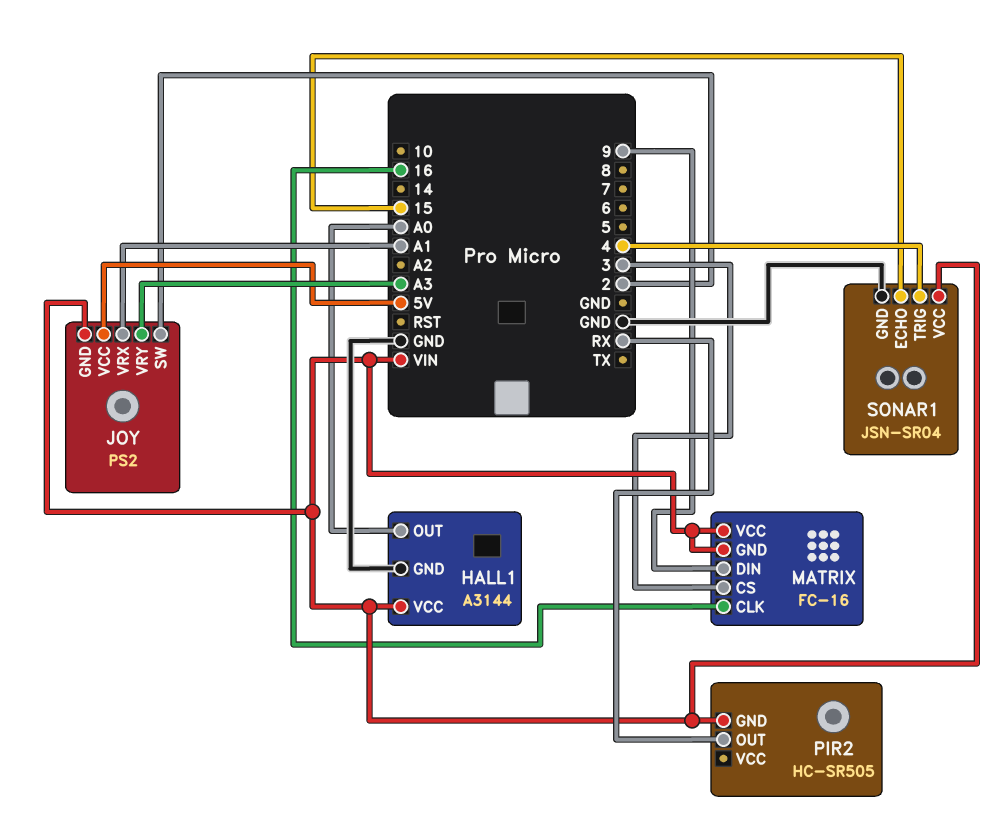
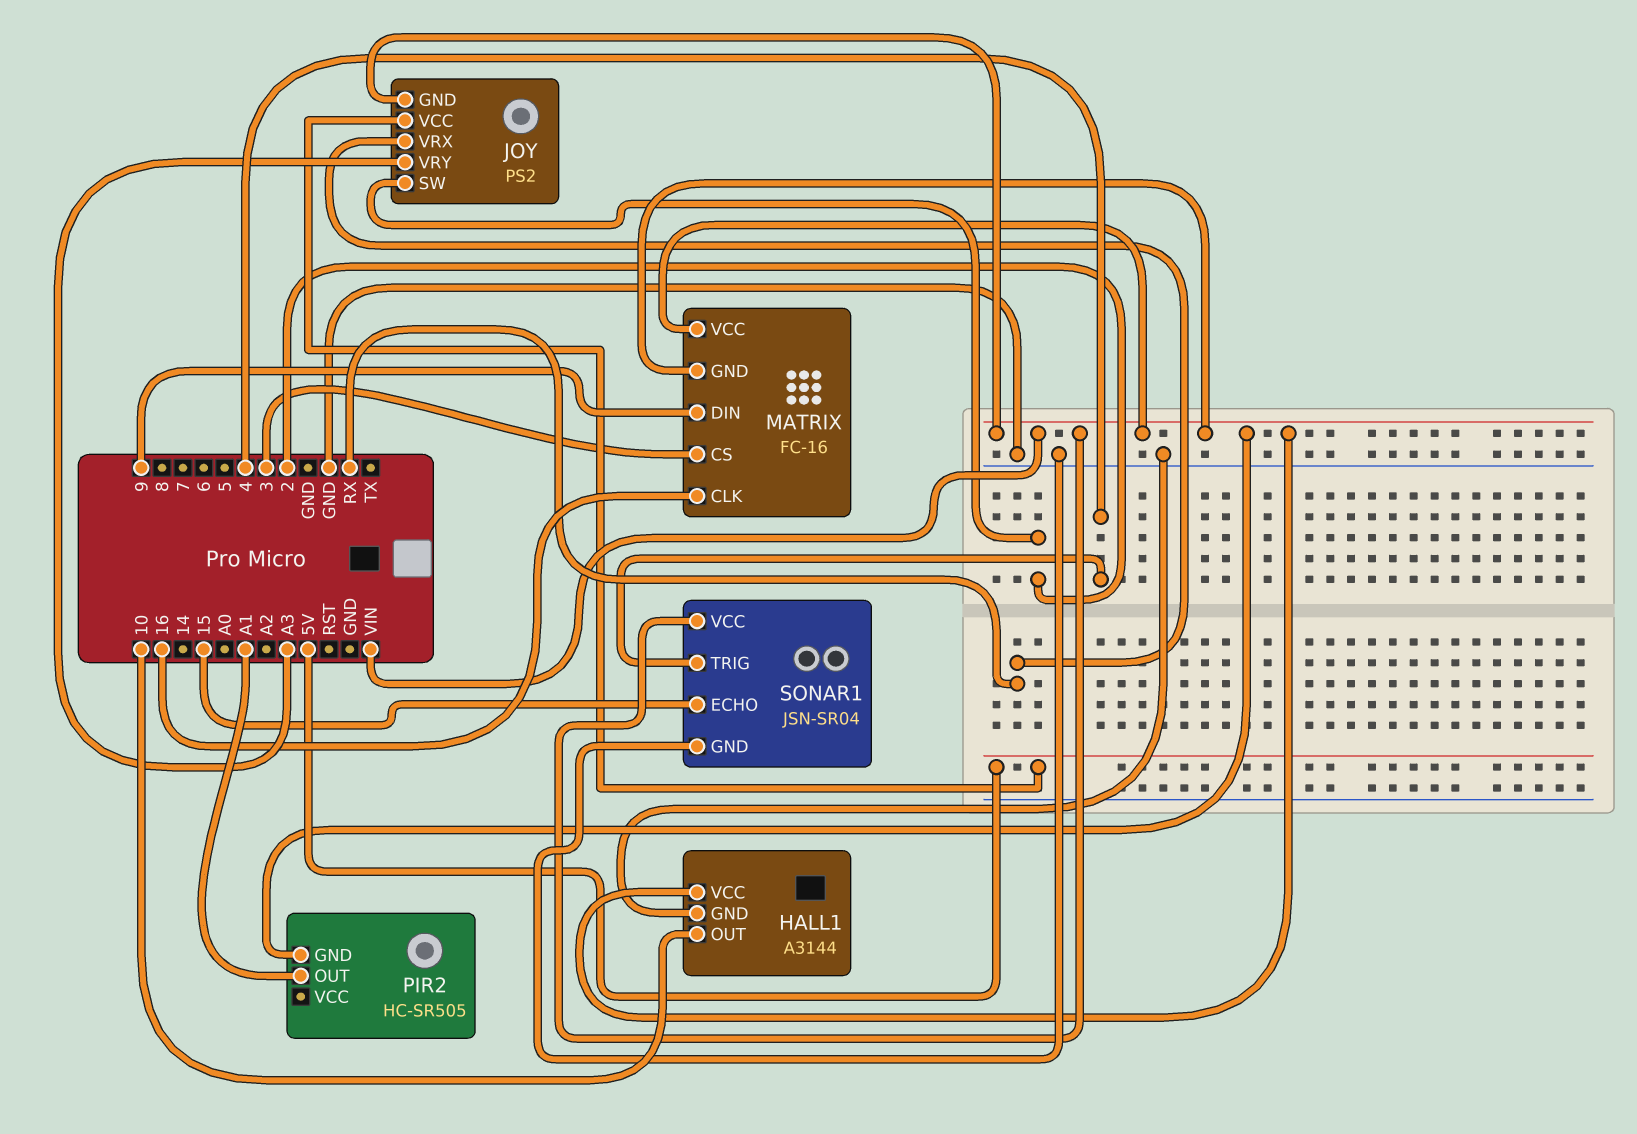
HALL1 pin OUT: A0 -> 10
JOY pin VRX: A1 -> RX
PIR2 pin OUT: RX -> A1

